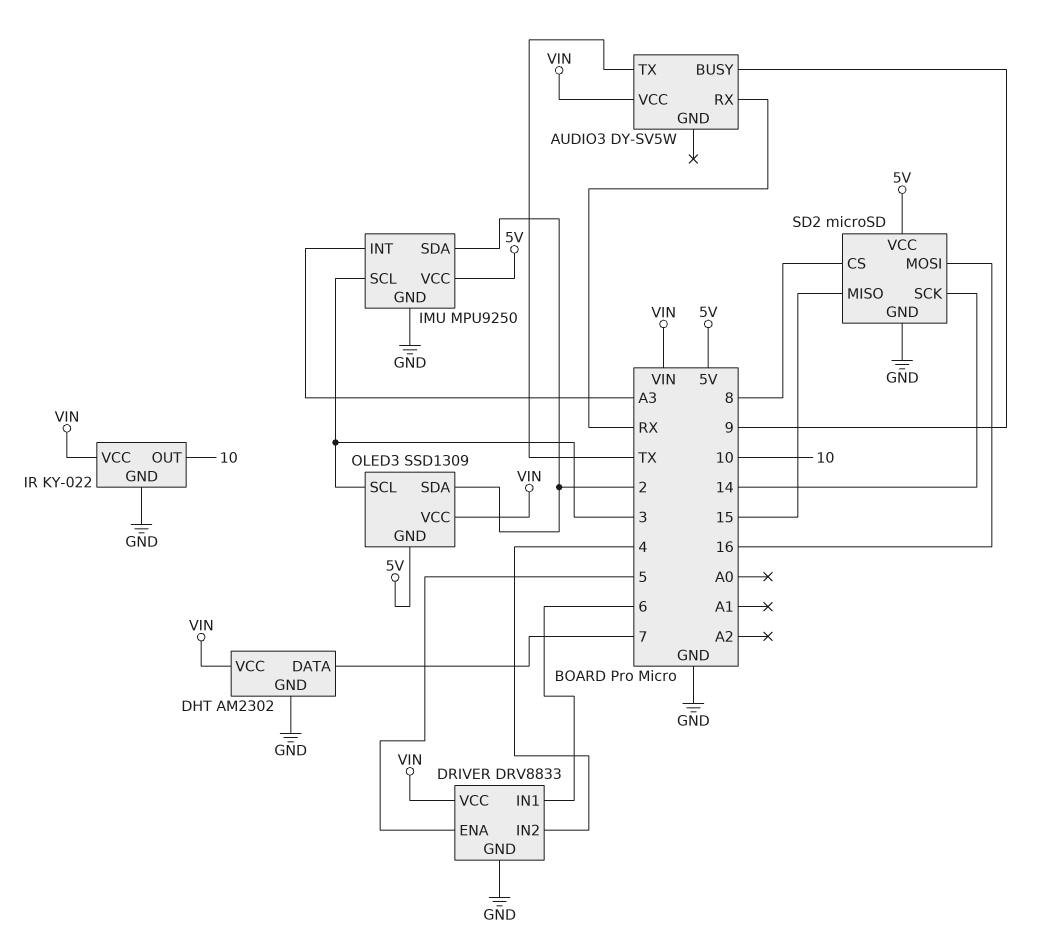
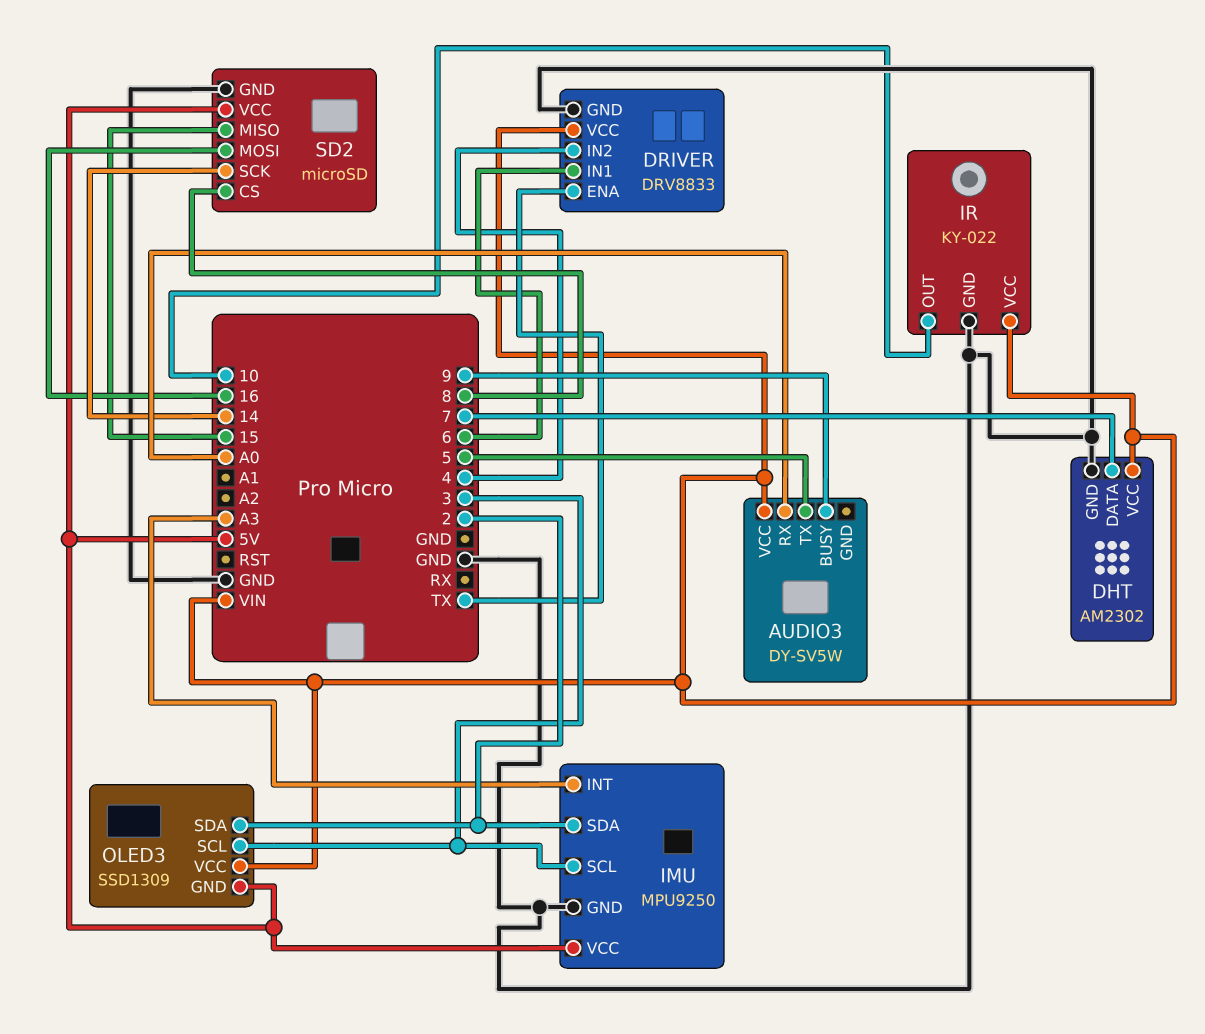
AUDIO3 pin RX: RX -> A0
AUDIO3 pin TX: TX -> 5
DRIVER pin ENA: 5 -> TX

